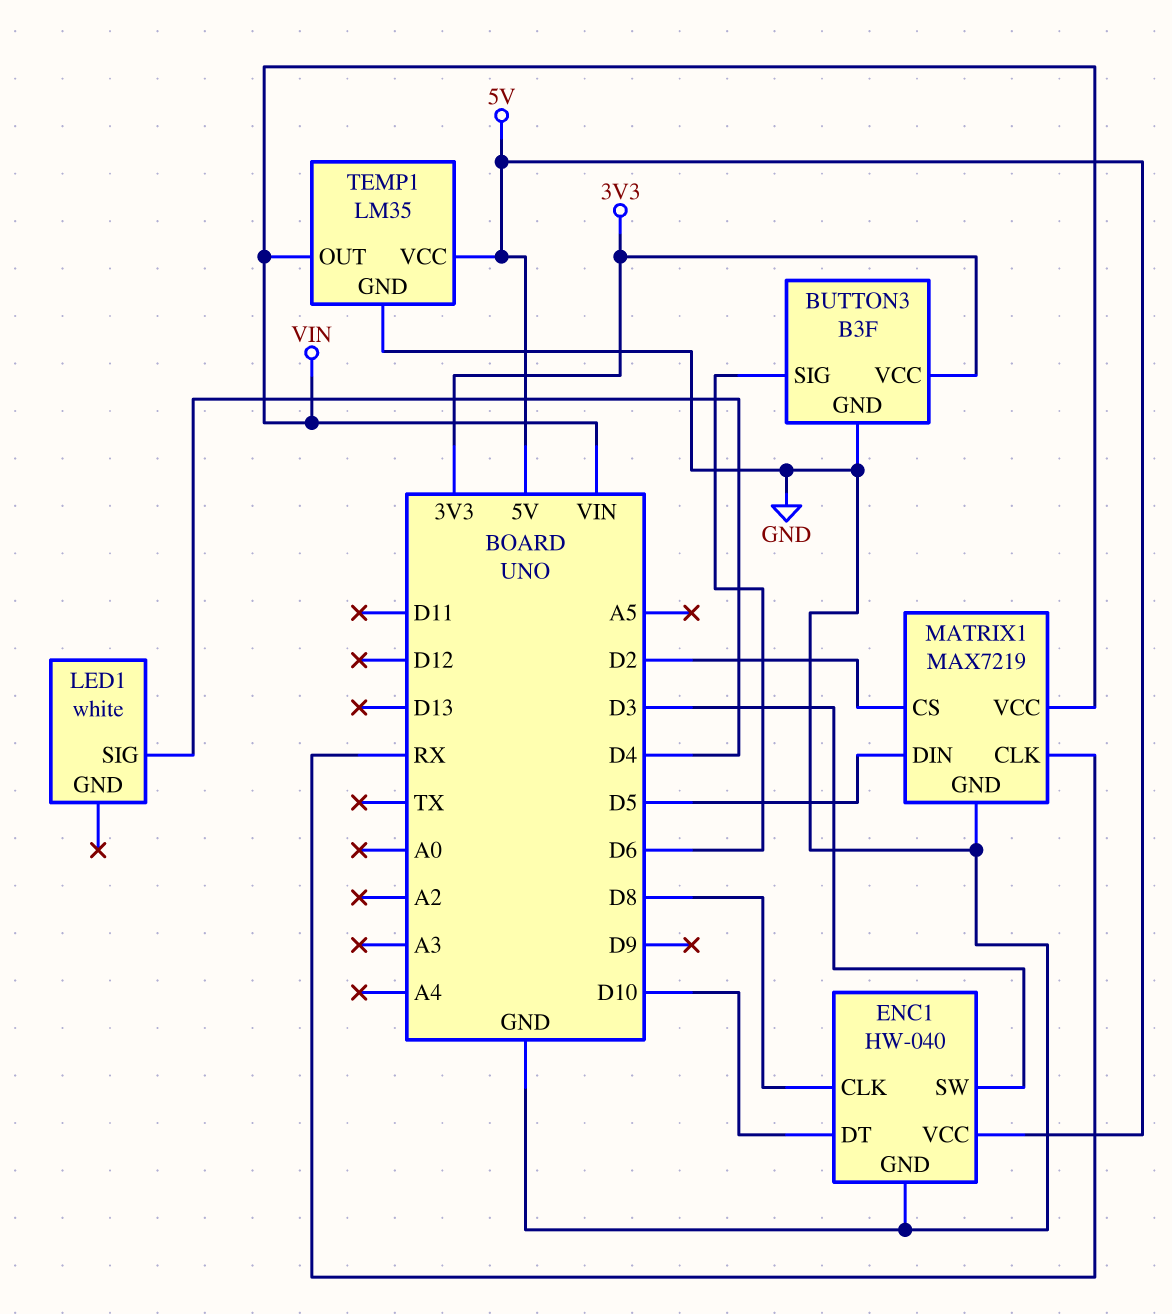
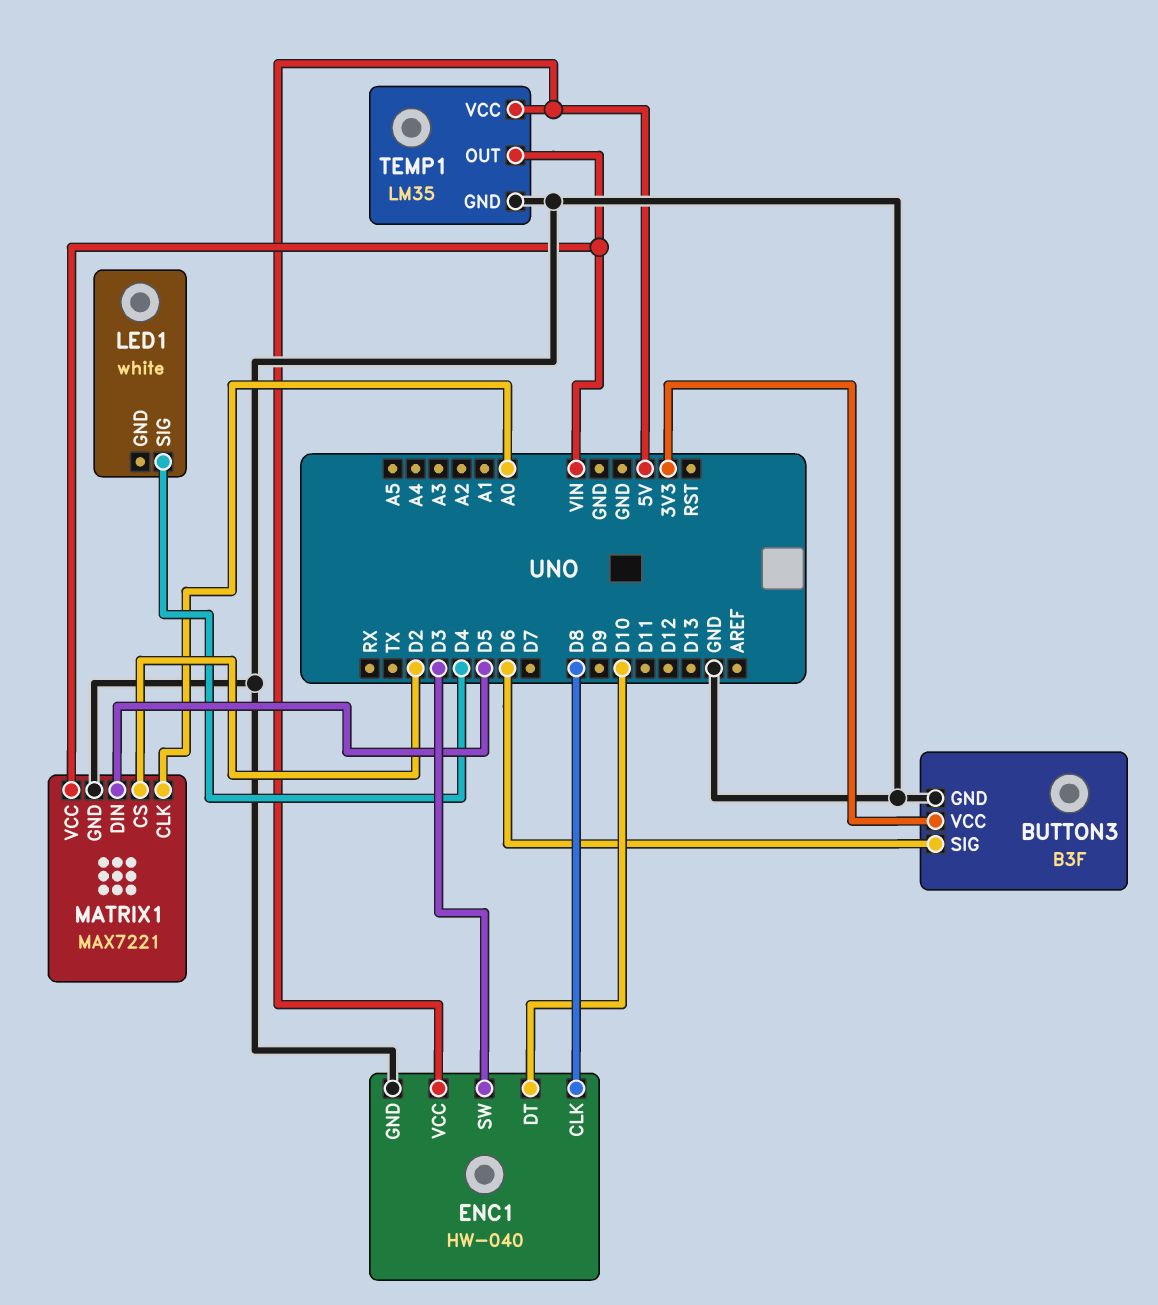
MATRIX1: MAX7219 -> MAX7221
MATRIX1 pin CLK: RX -> A0

